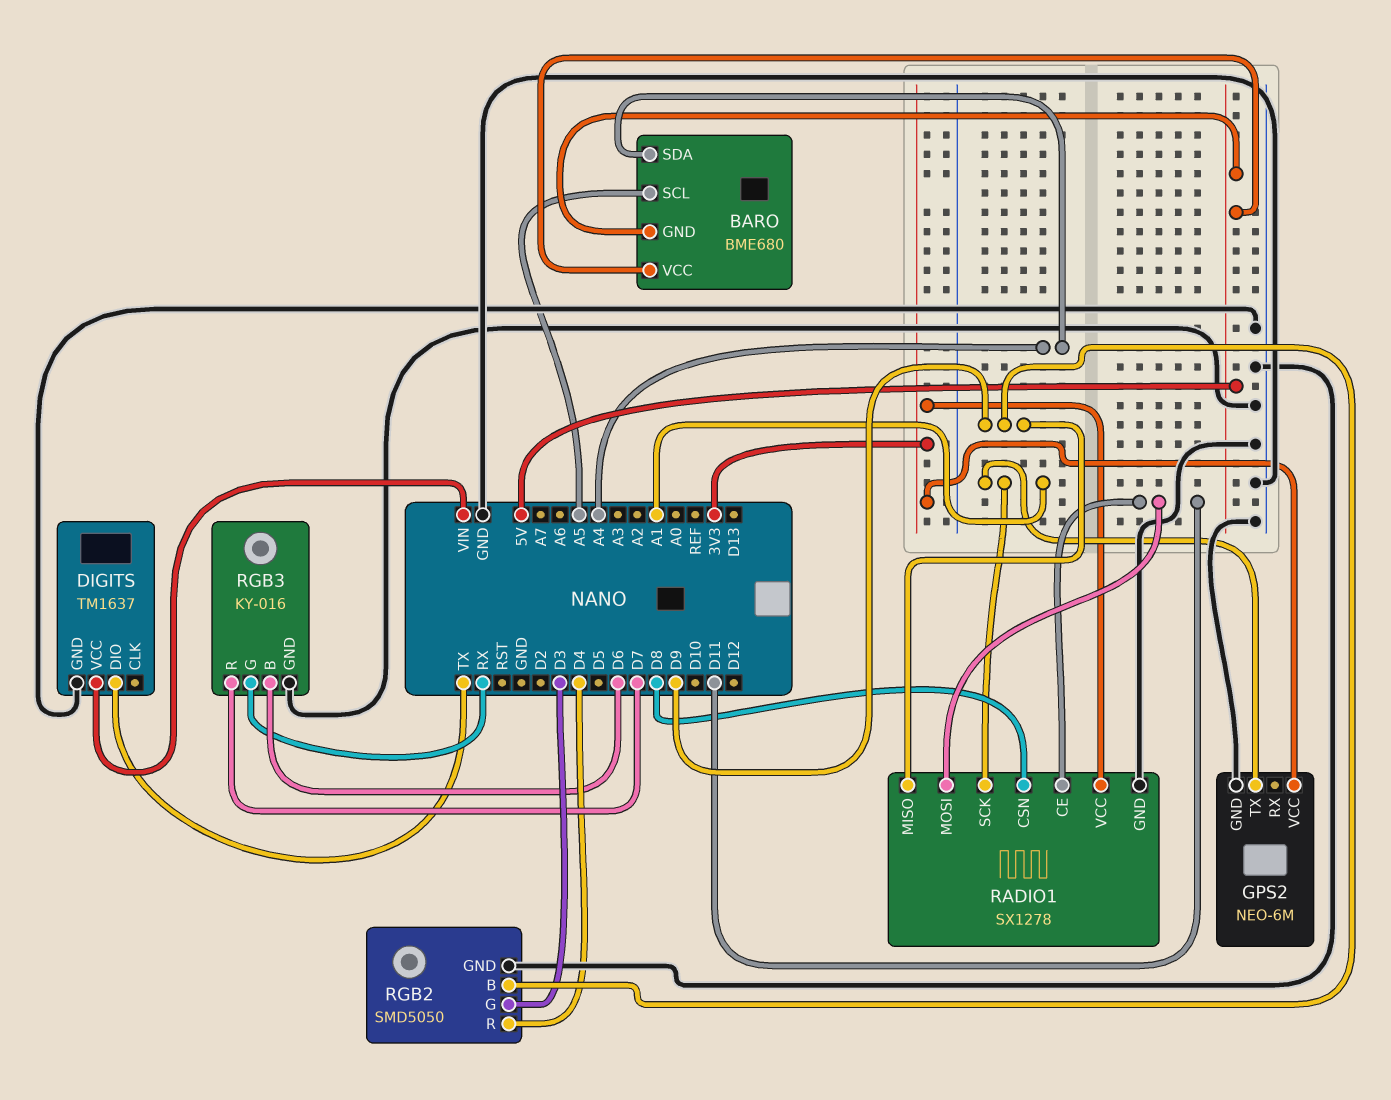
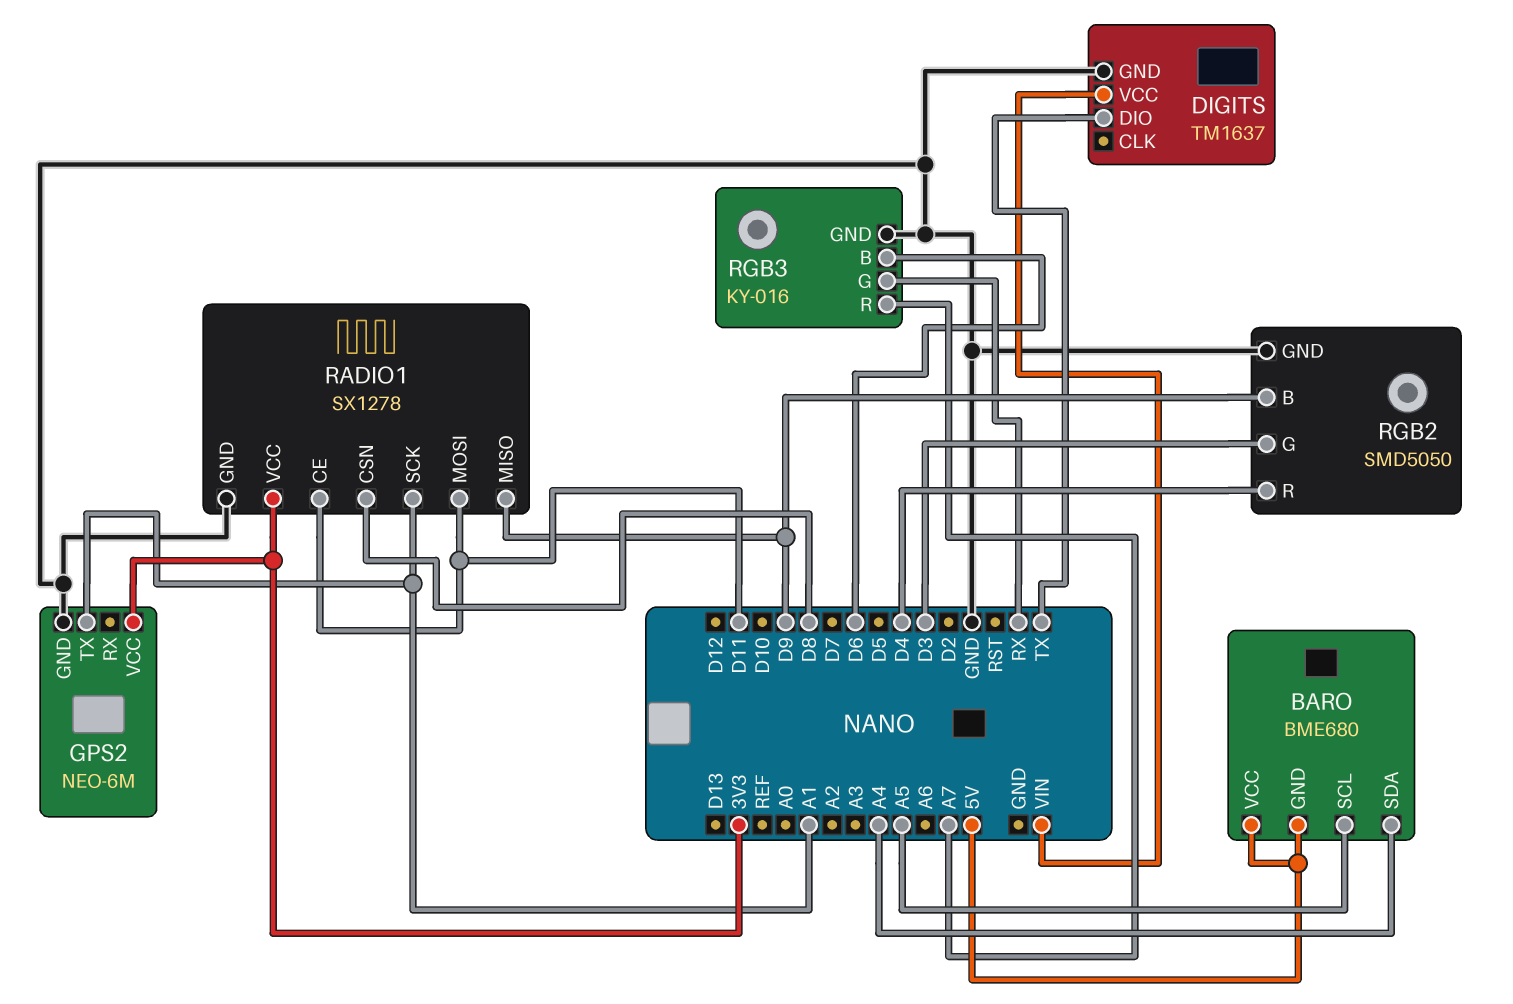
RGB3 pin R: D7 -> A7

